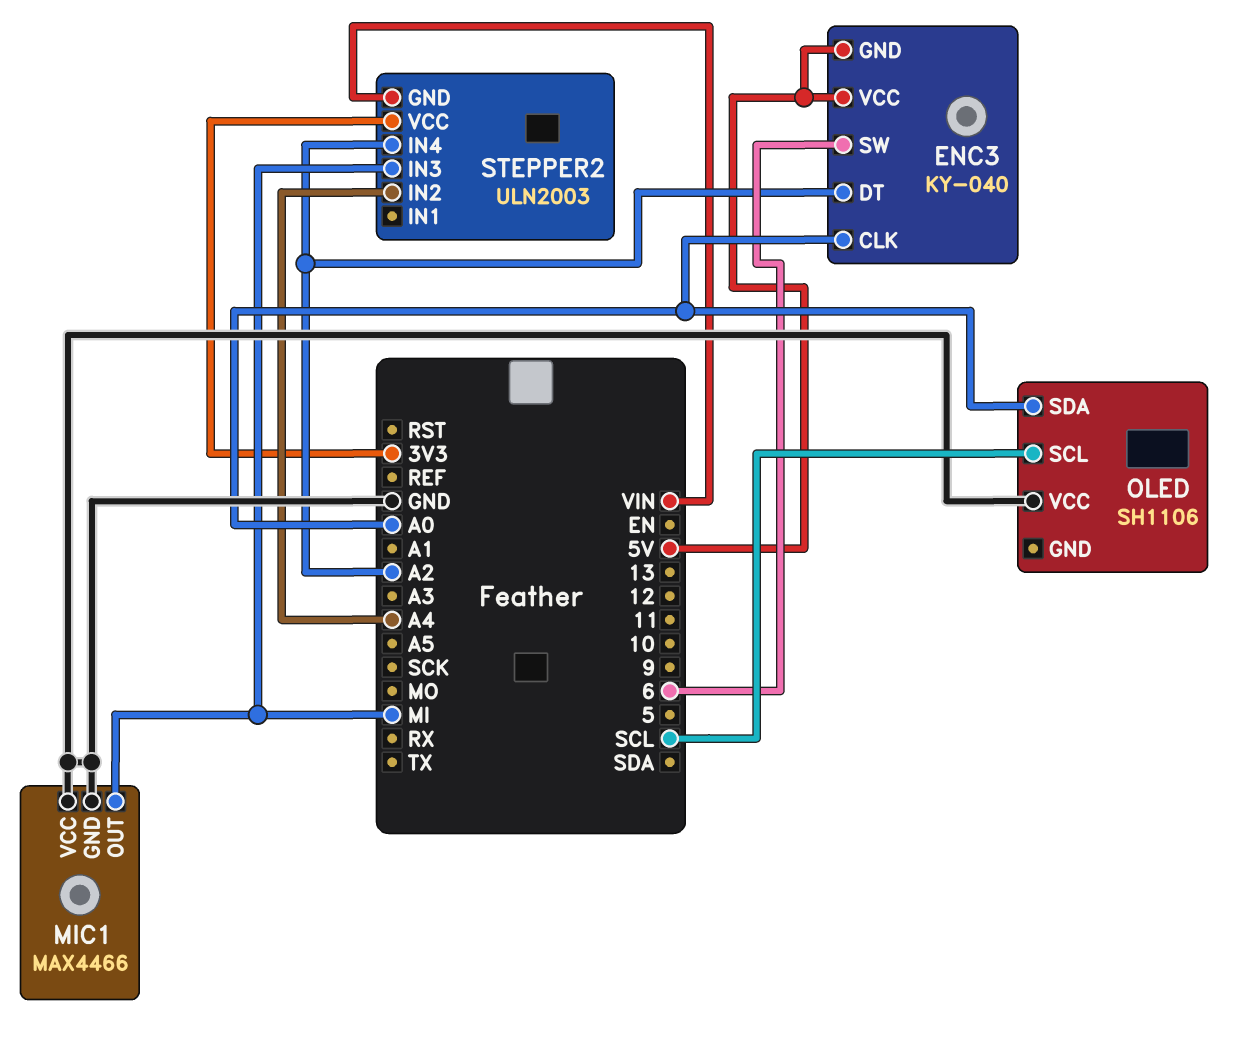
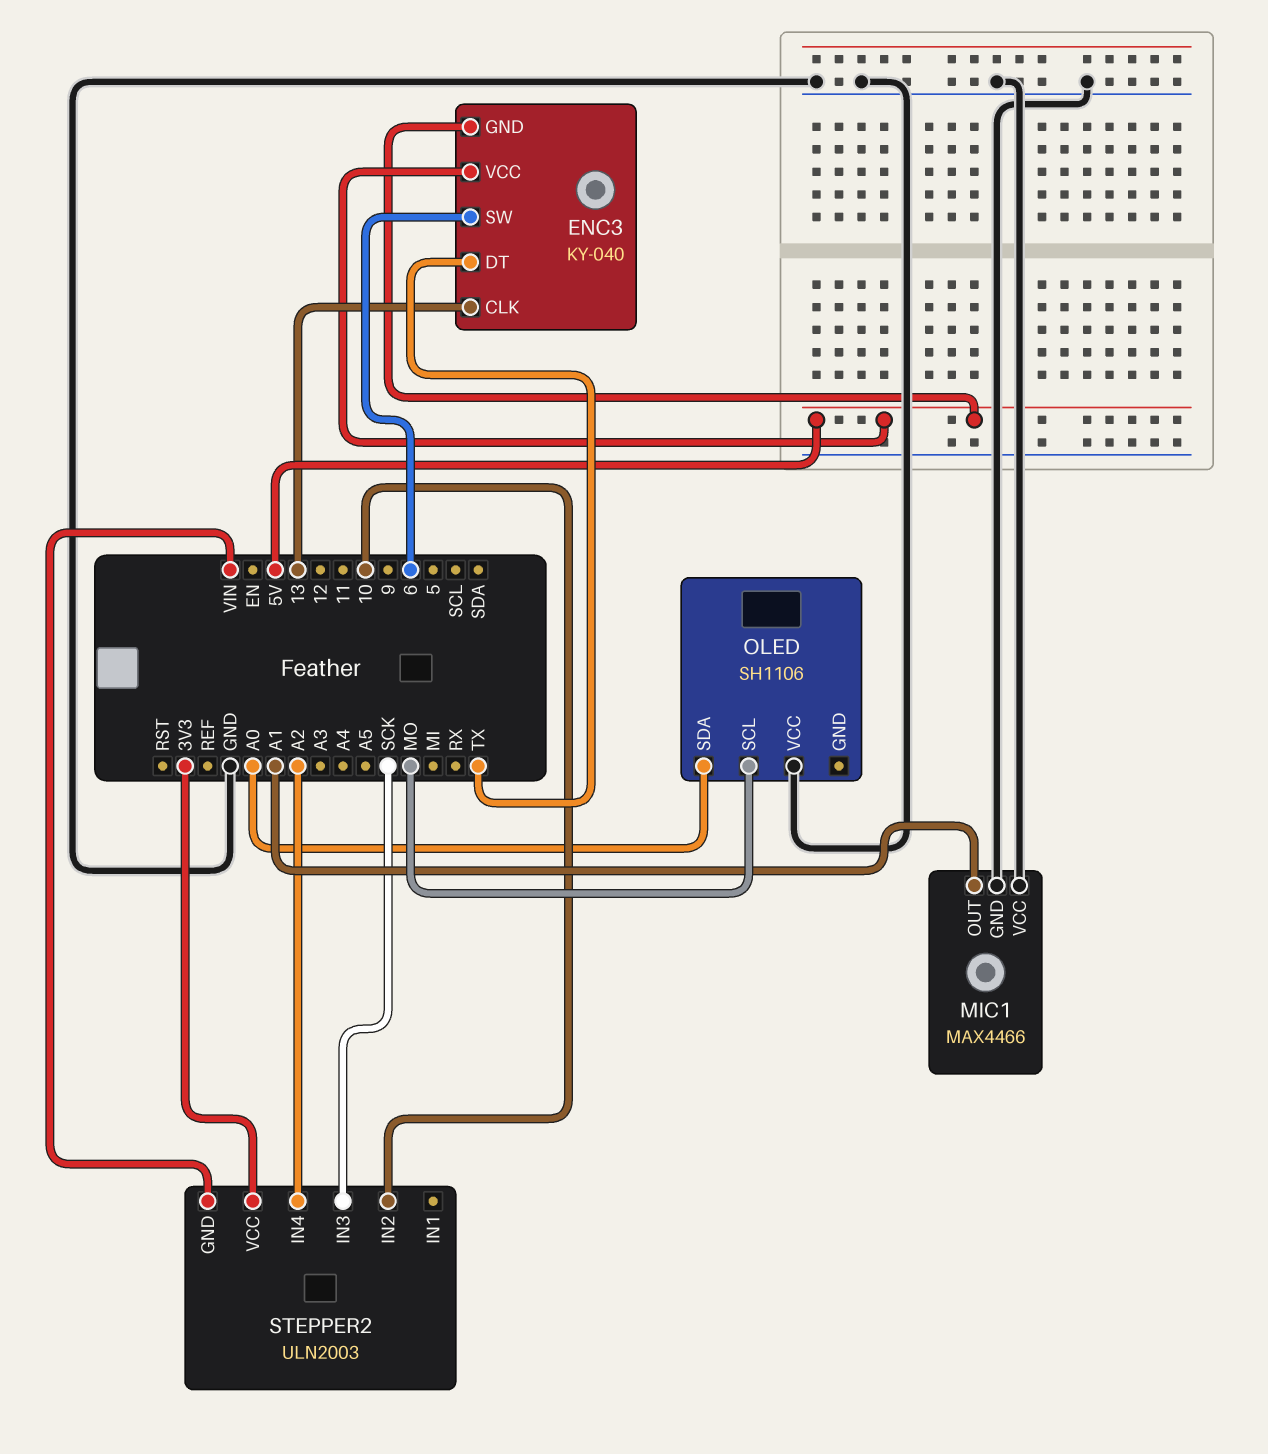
ENC3 pin CLK: A0 -> 13
ENC3 pin DT: A2 -> TX
MIC1 pin OUT: MI -> A1
OLED pin SCL: SCL -> MO
STEPPER2 pin IN2: A4 -> 10
STEPPER2 pin IN3: MI -> SCK

